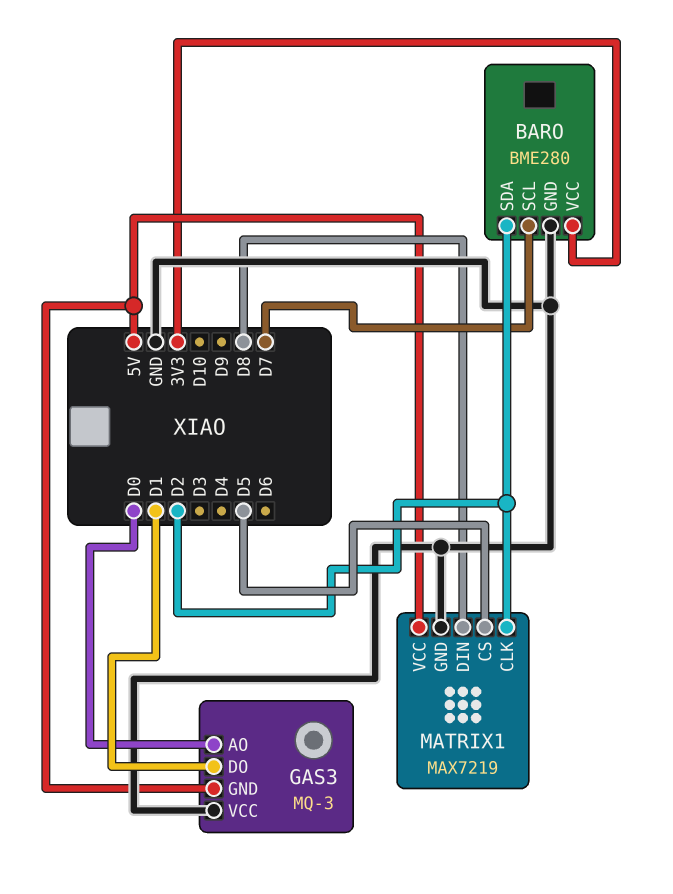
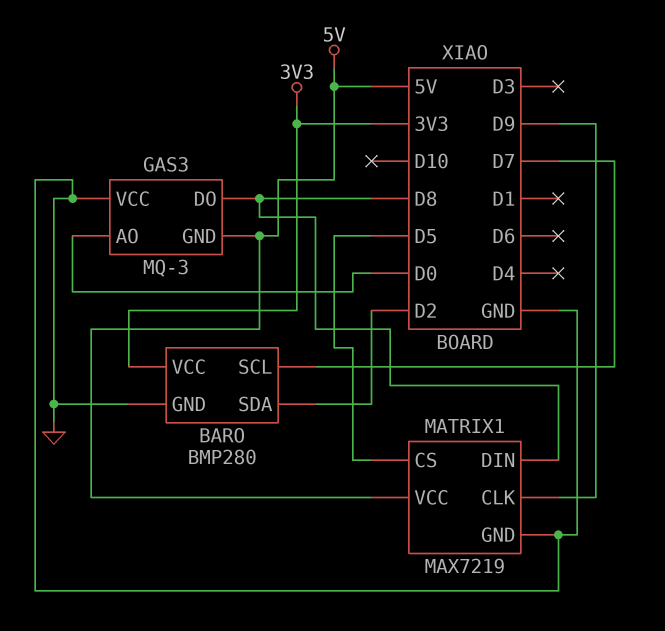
BARO: BME280 -> BMP280
GAS3 pin DO: D1 -> D8
MATRIX1 pin CLK: D2 -> D9

